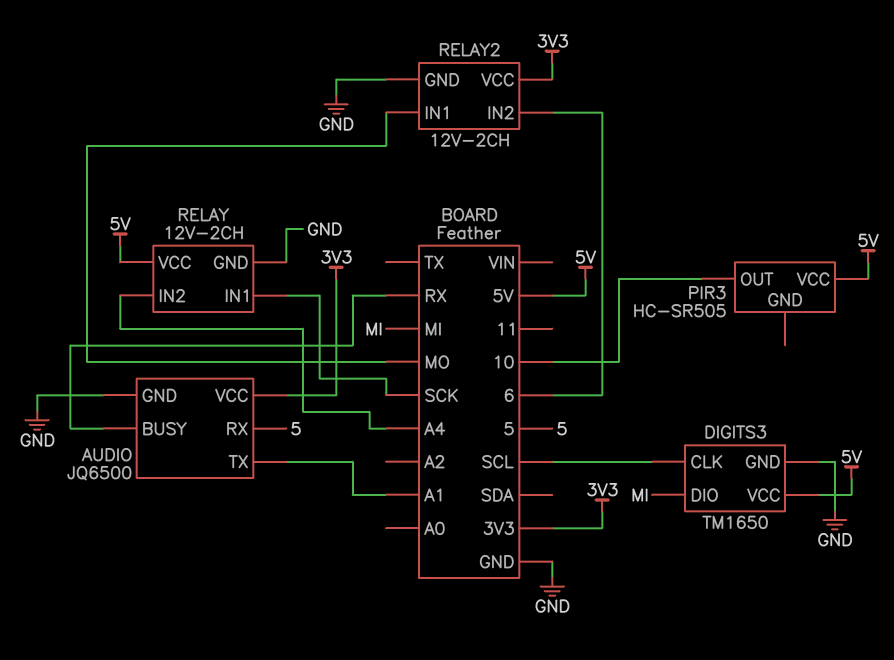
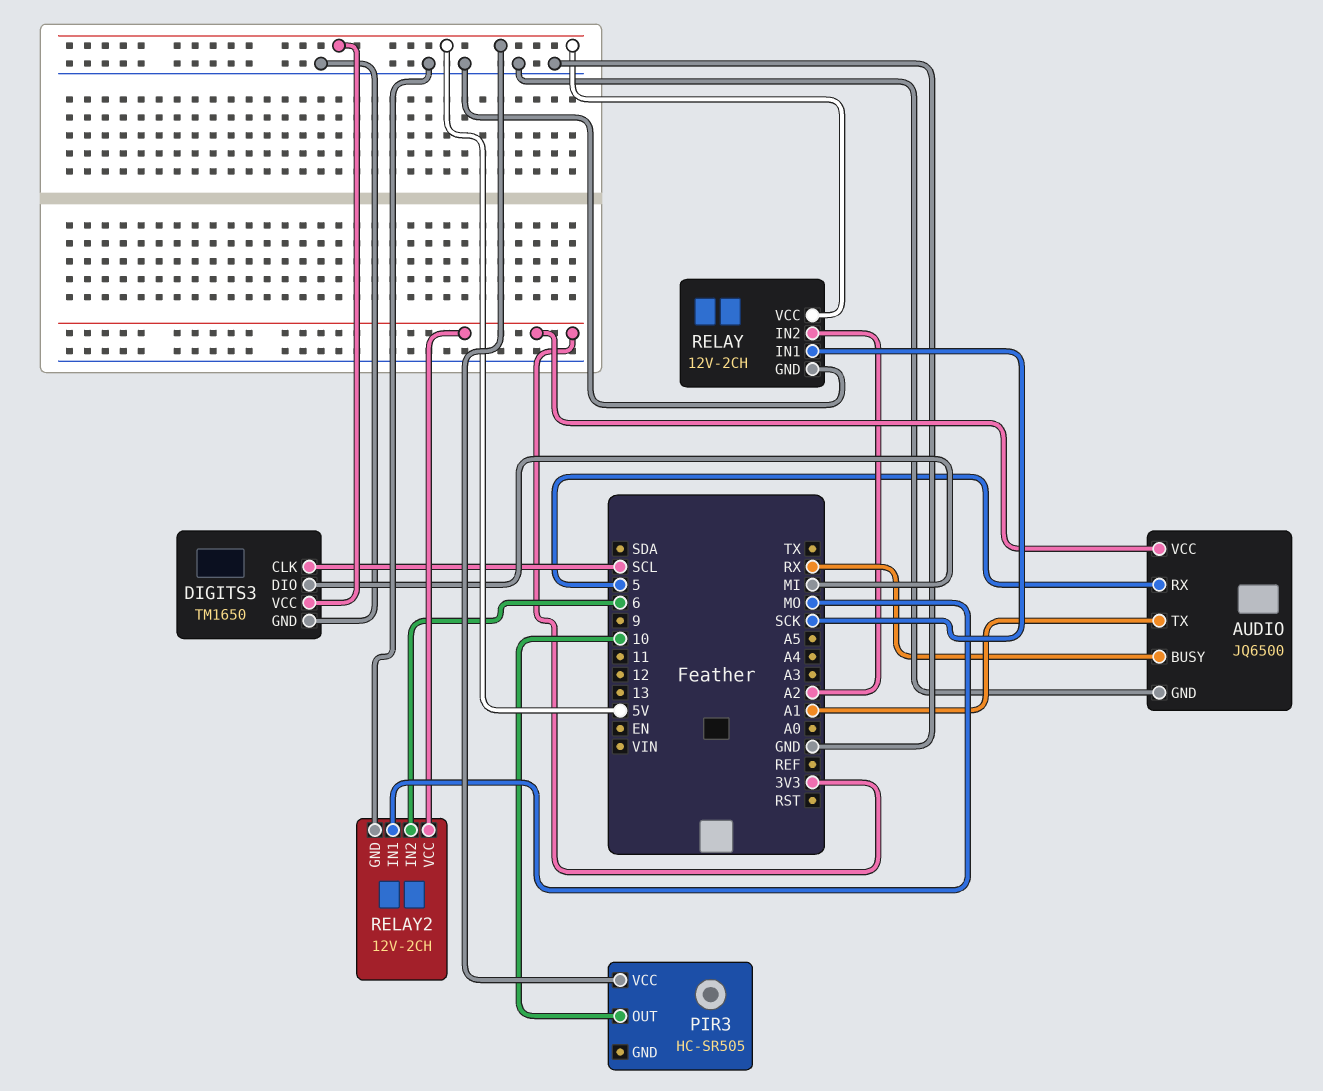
RELAY pin IN2: A4 -> A2

